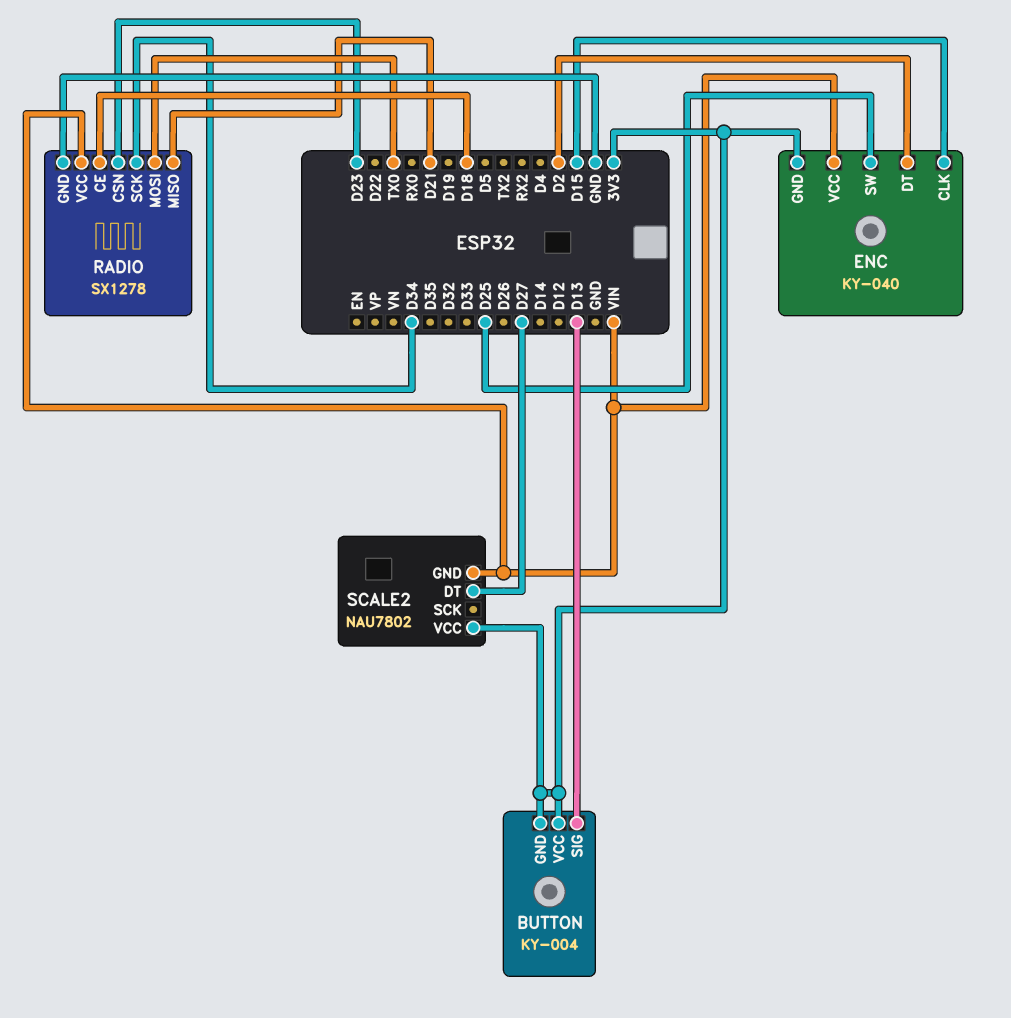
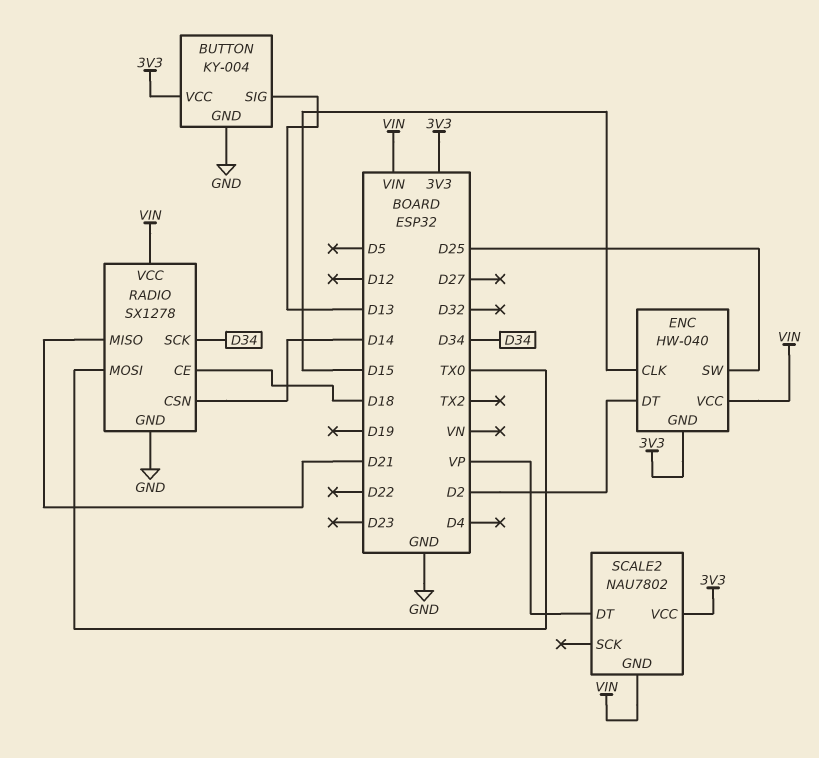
BUTTON pin GND: 3V3 -> GND
ENC: KY-040 -> HW-040
RADIO pin CSN: D23 -> D14
SCALE2 pin DT: D27 -> VP

